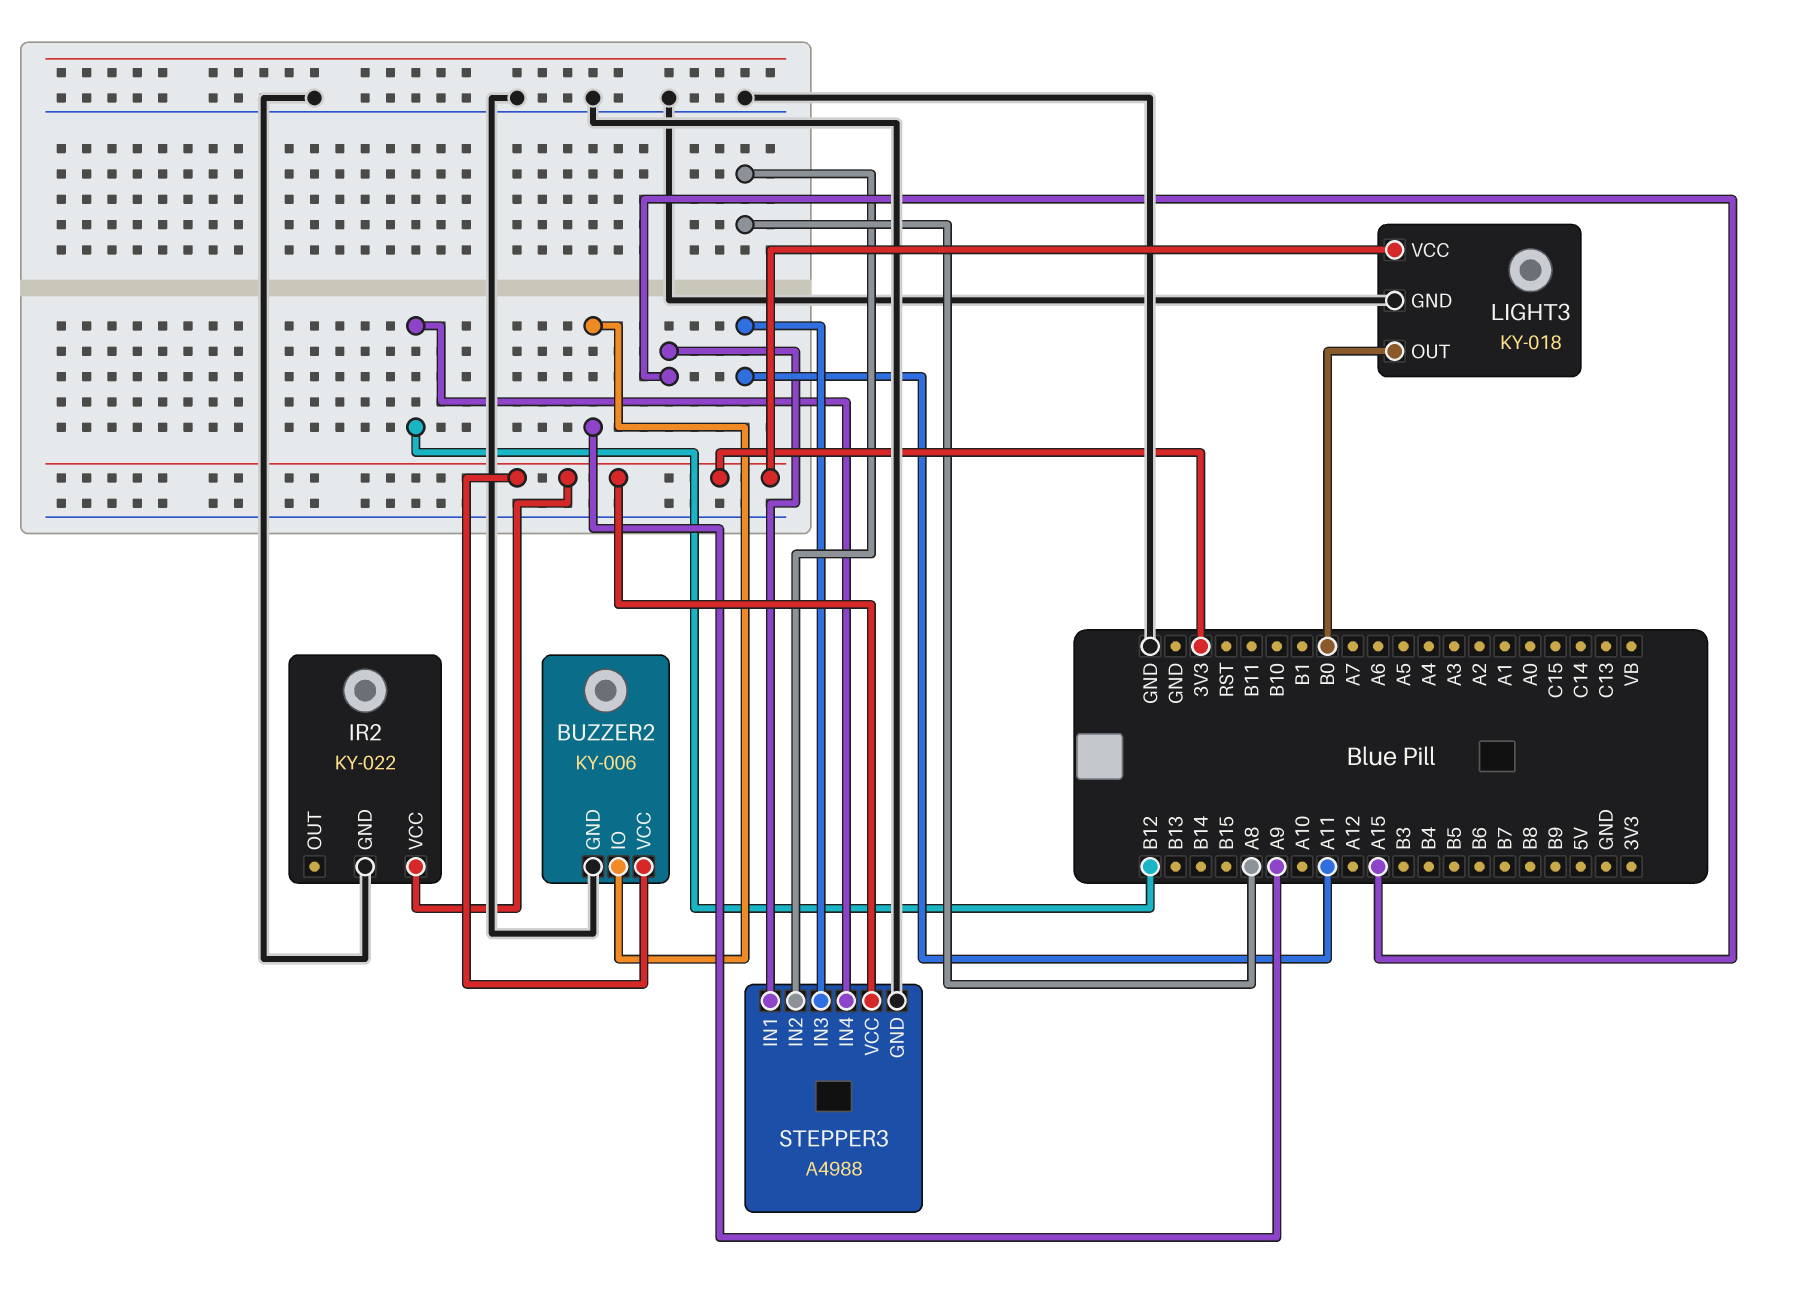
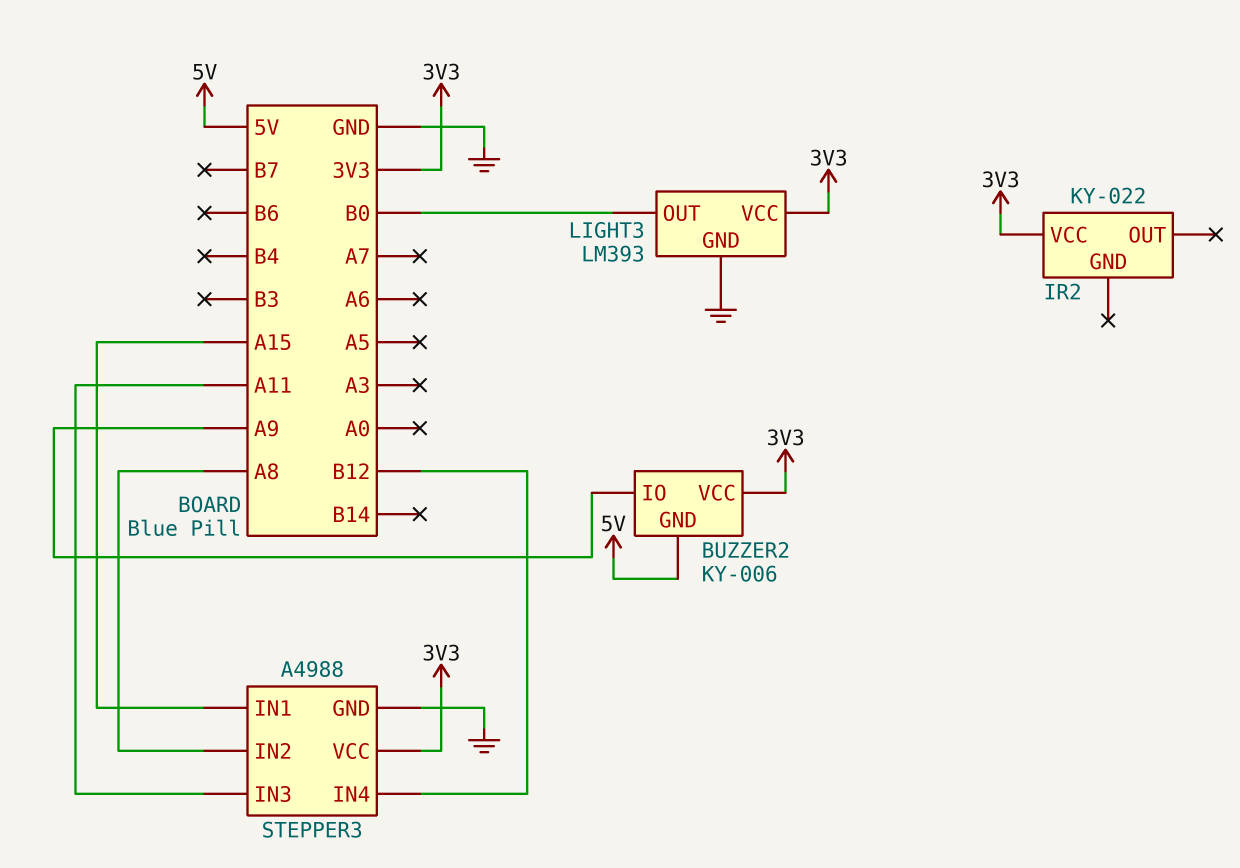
BUZZER2 pin GND: GND -> 5V
IR2 pin GND: GND -> none
LIGHT3: KY-018 -> LM393

